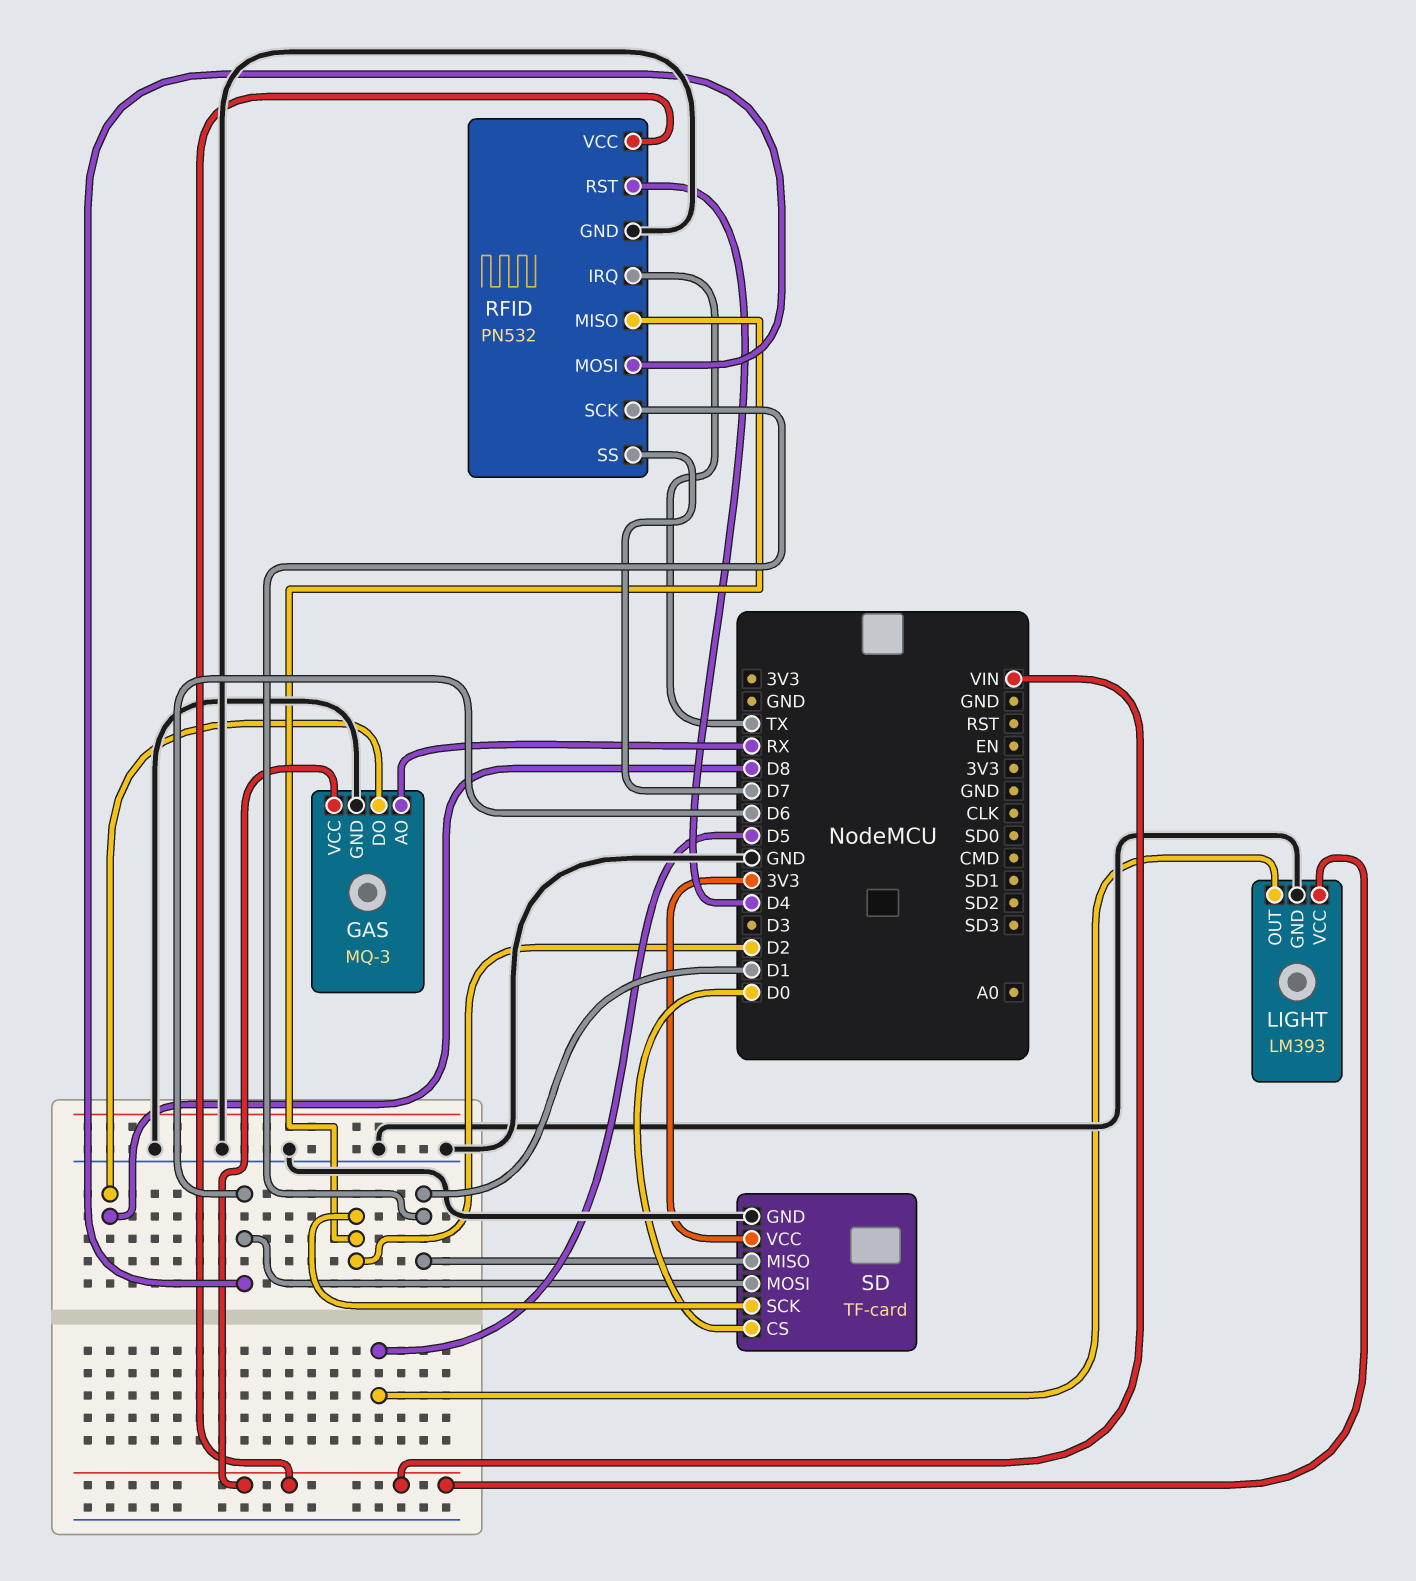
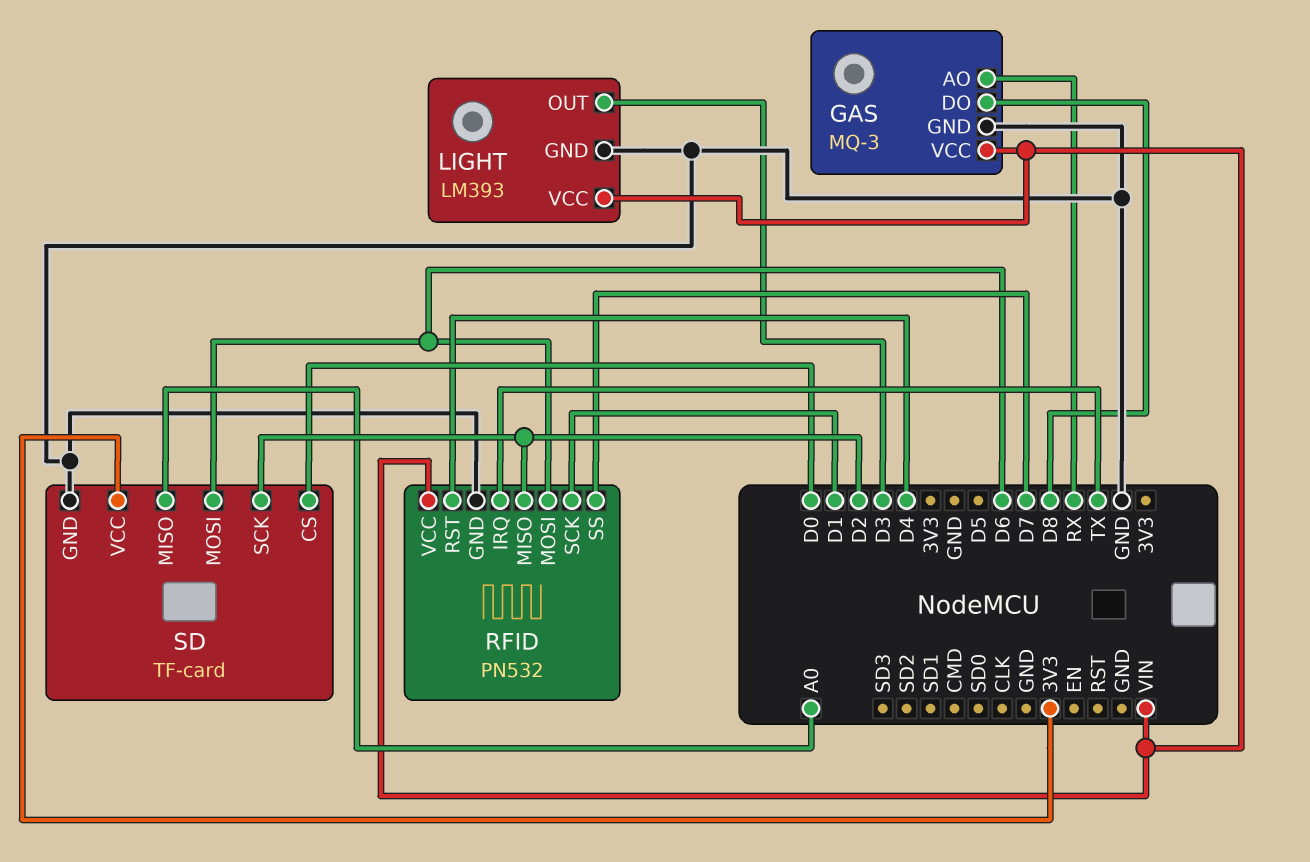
LIGHT pin OUT: D5 -> D3
SD pin MISO: D1 -> A0

